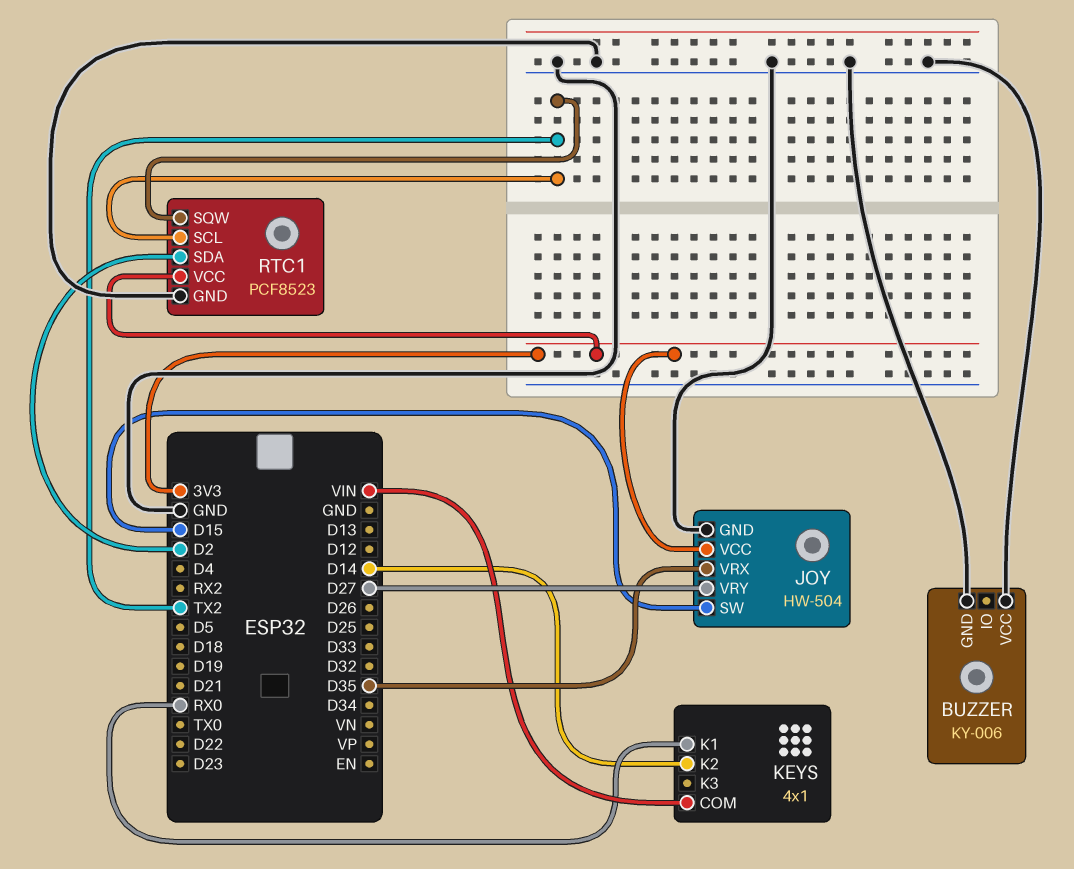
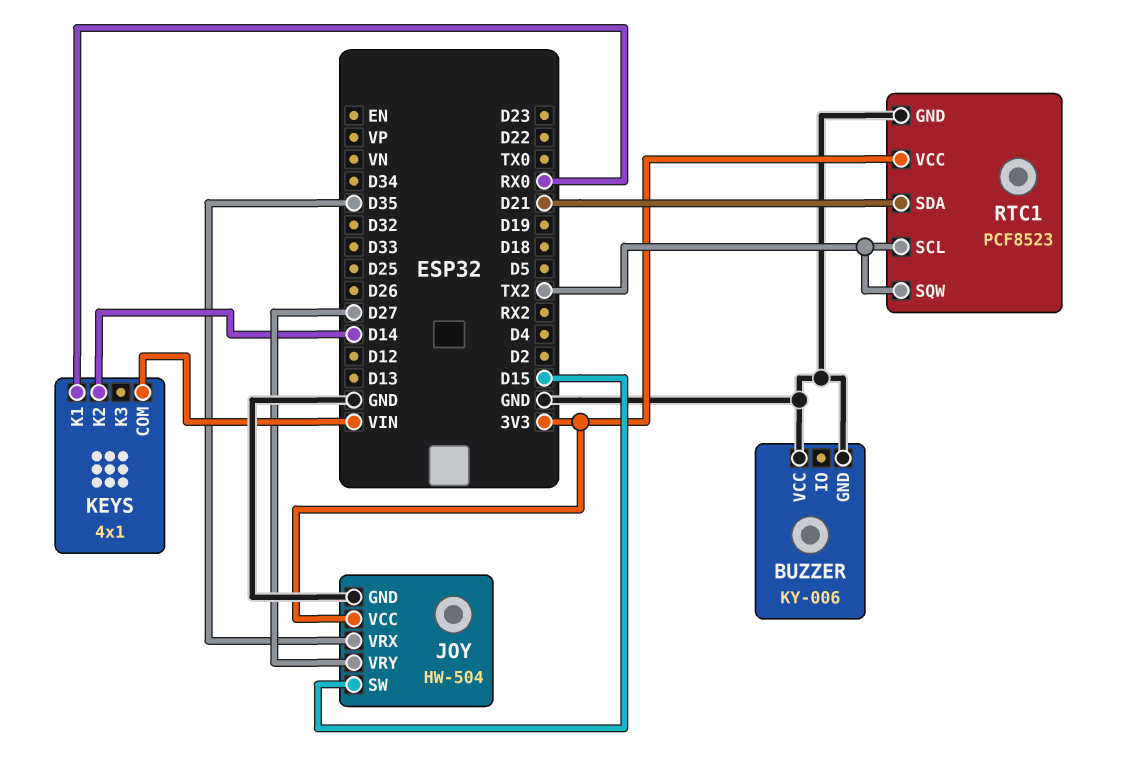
RTC1 pin SDA: D2 -> D21

